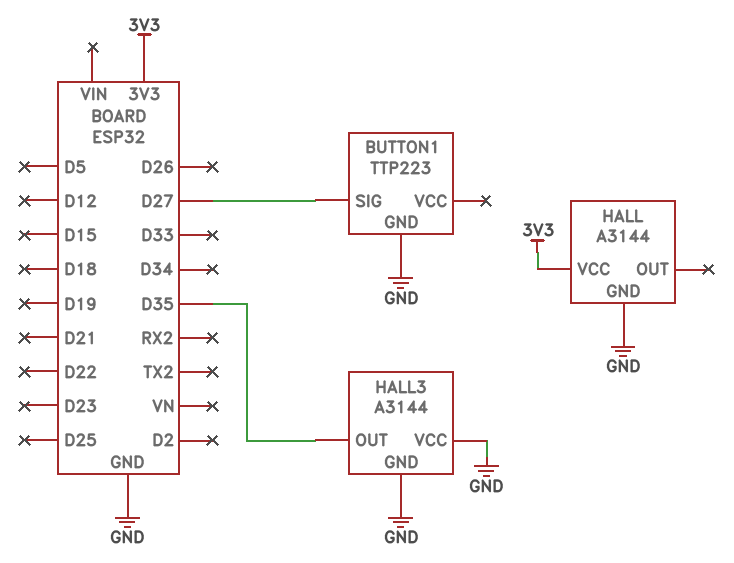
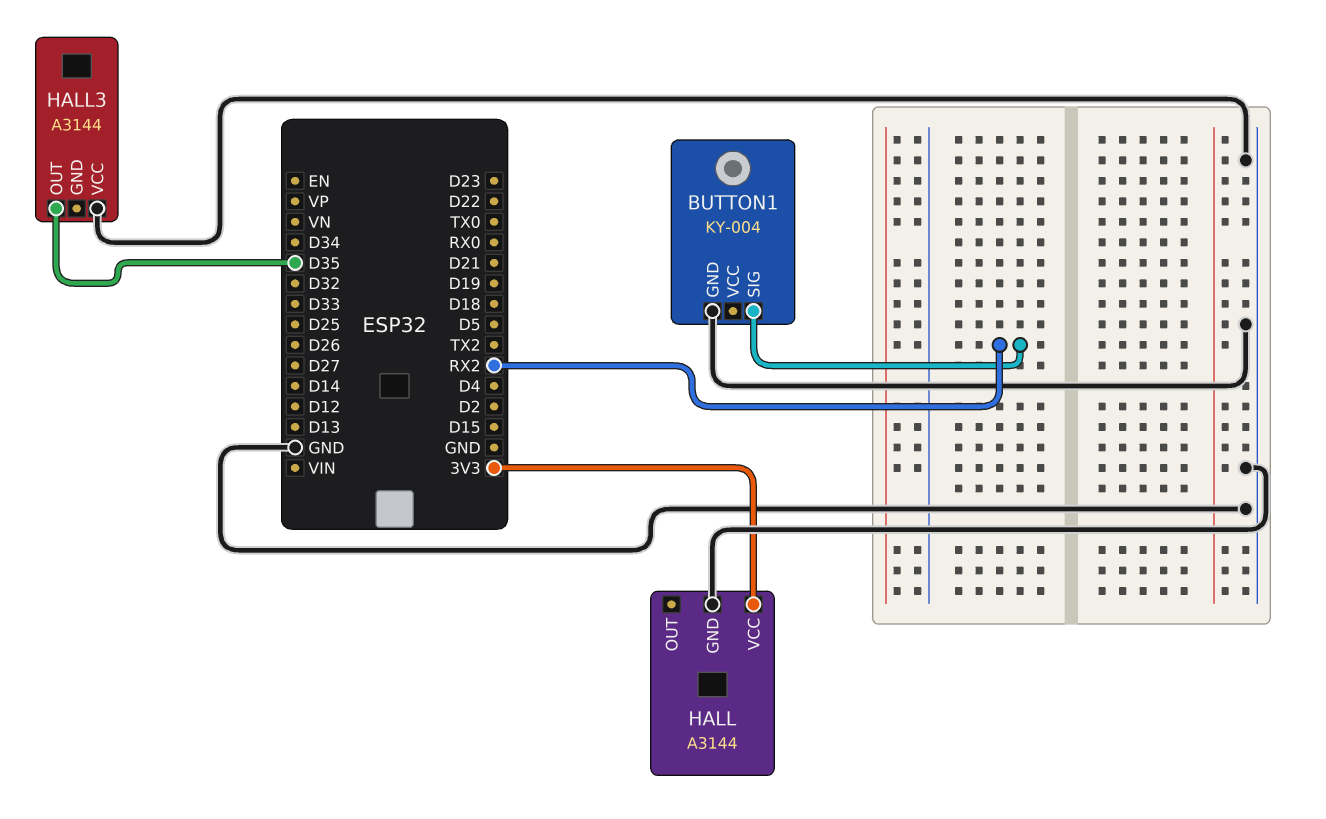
BUTTON1: TTP223 -> KY-004
BUTTON1 pin SIG: D27 -> RX2
HALL3 pin GND: GND -> none

